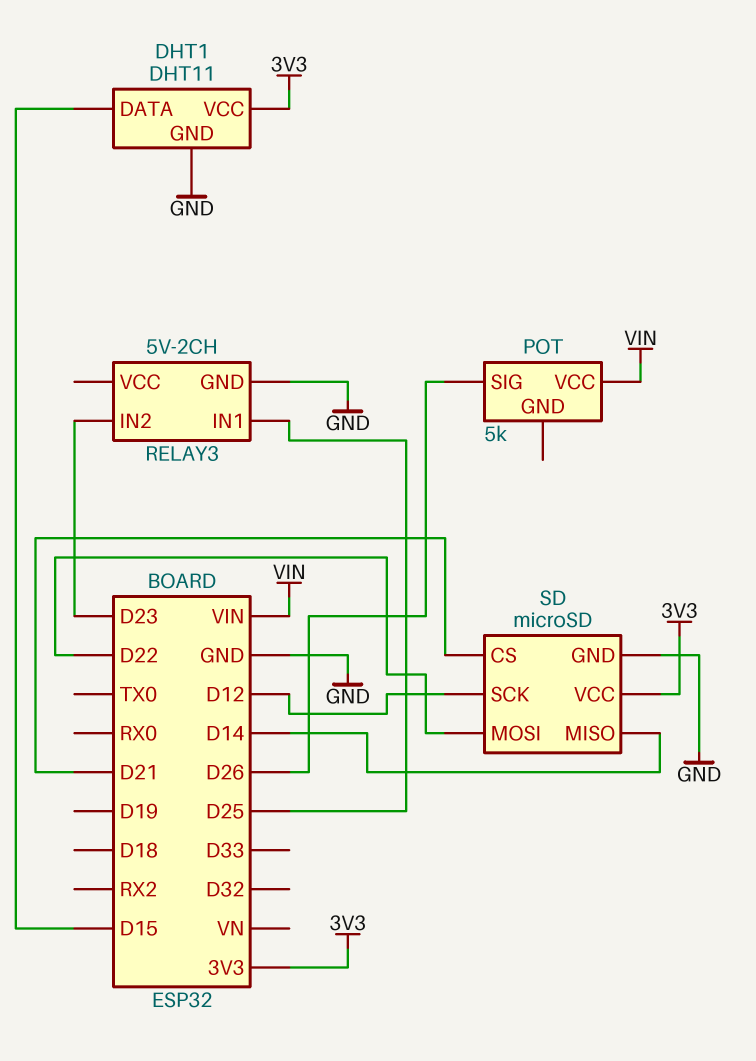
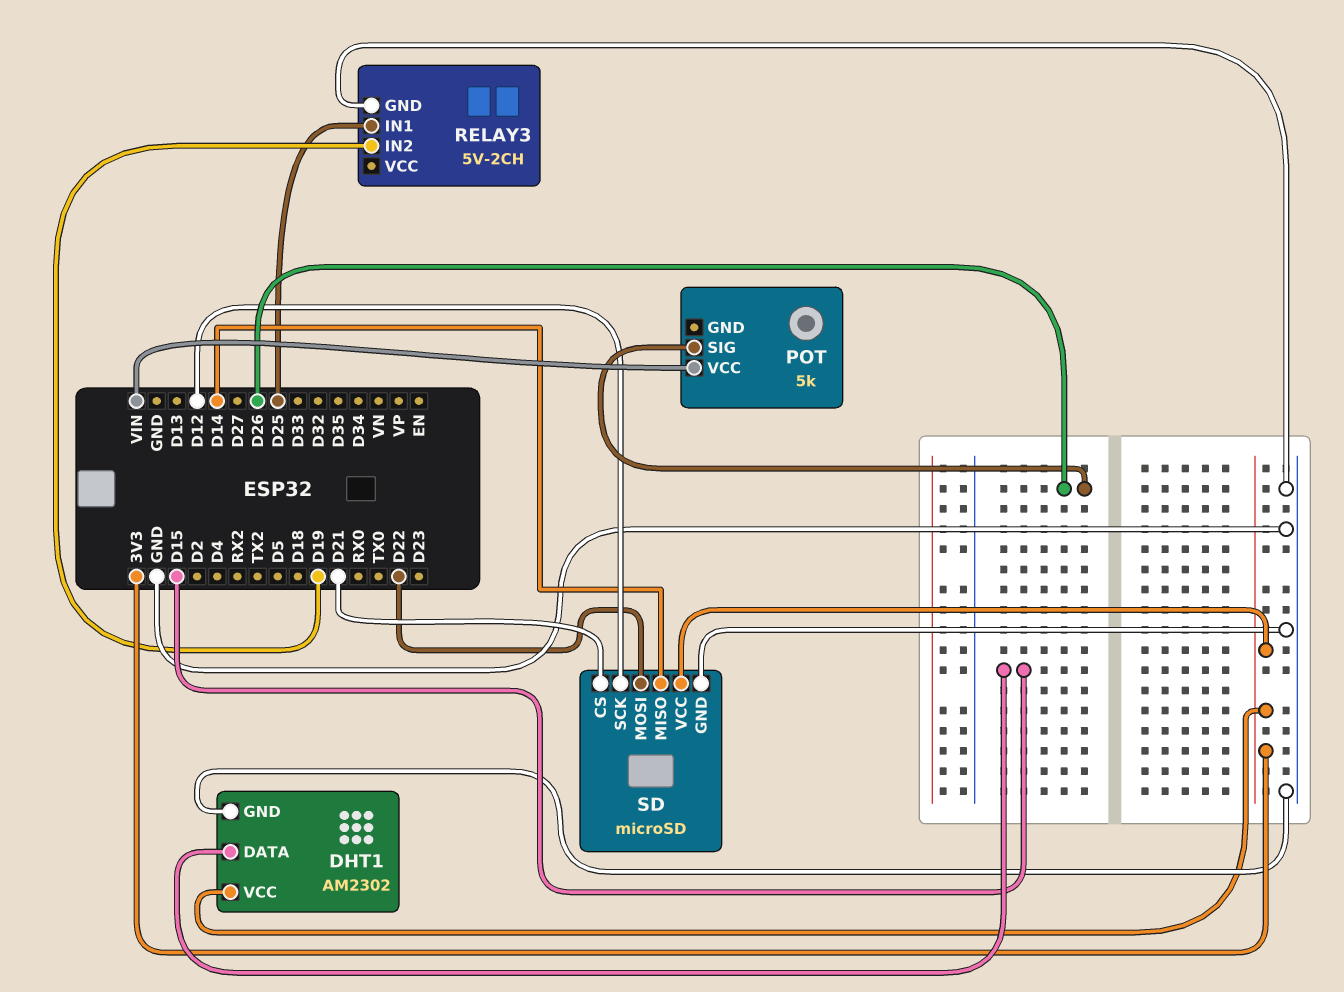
DHT1: DHT11 -> AM2302
RELAY3 pin IN2: D23 -> D19

